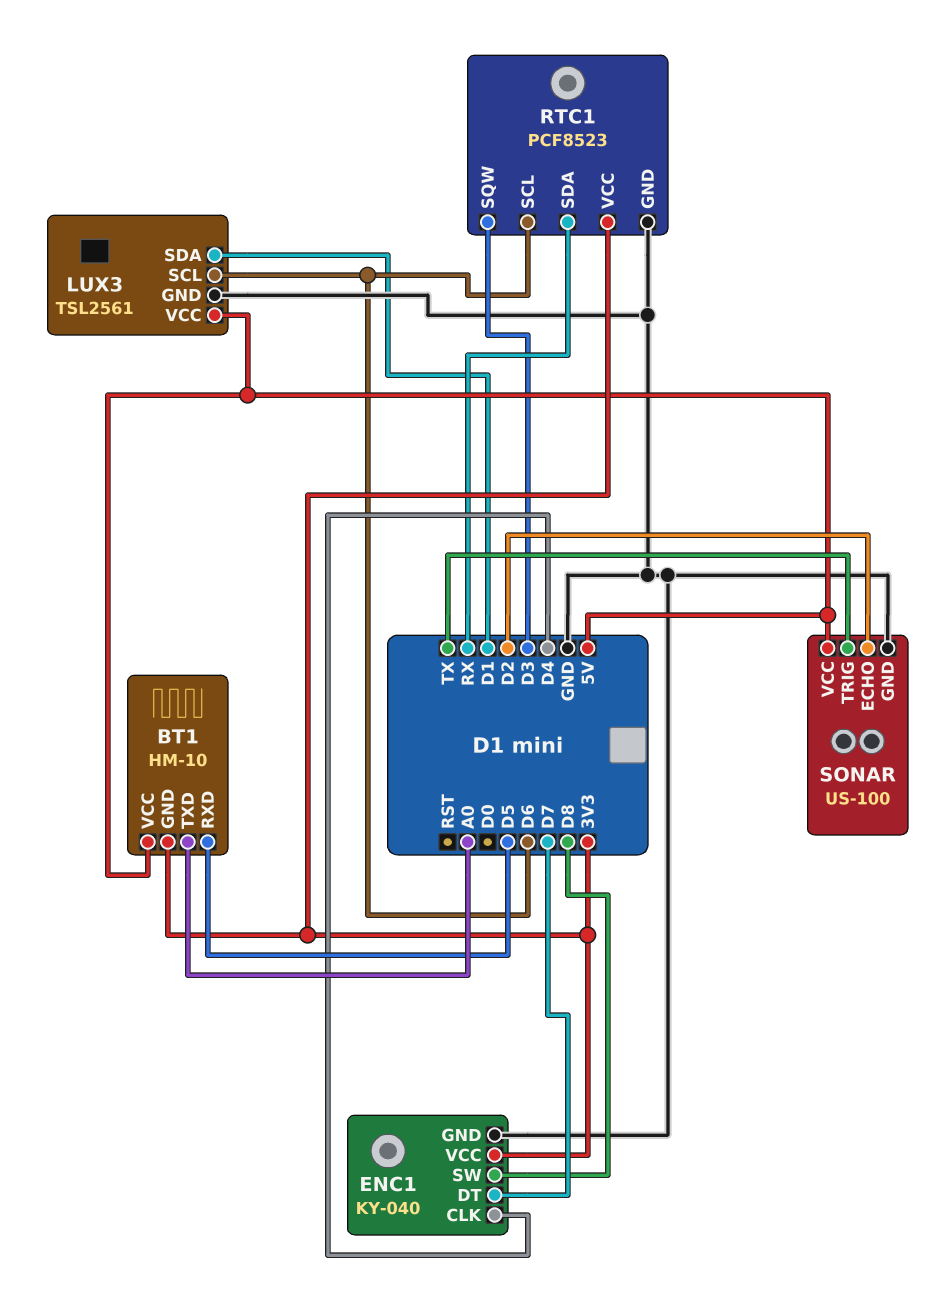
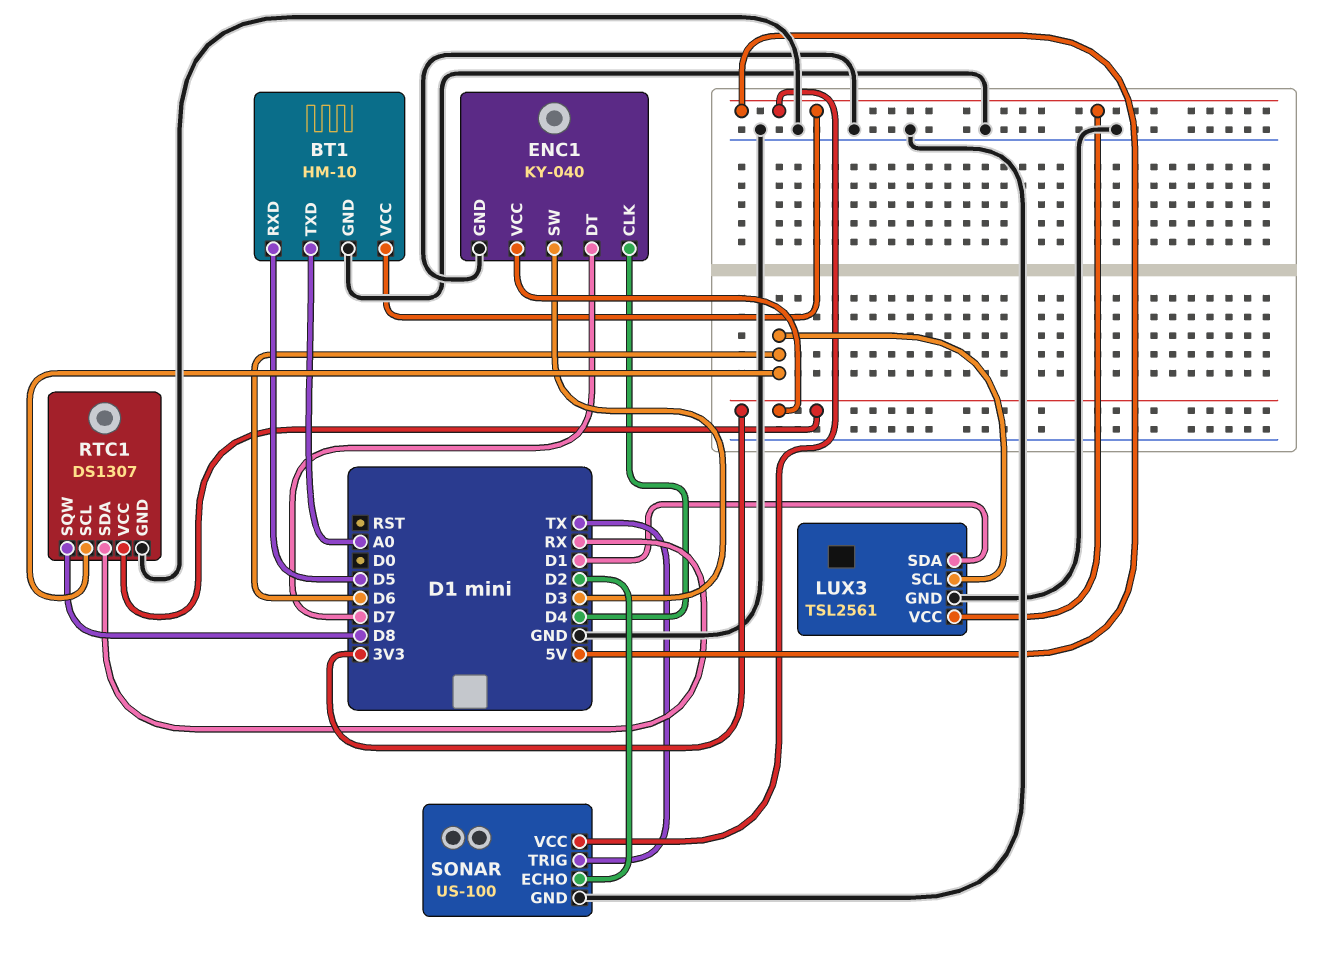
BT1 pin GND: 3V3 -> GND
ENC1 pin SW: D8 -> D3
RTC1: PCF8523 -> DS1307
RTC1 pin SQW: D3 -> D8

